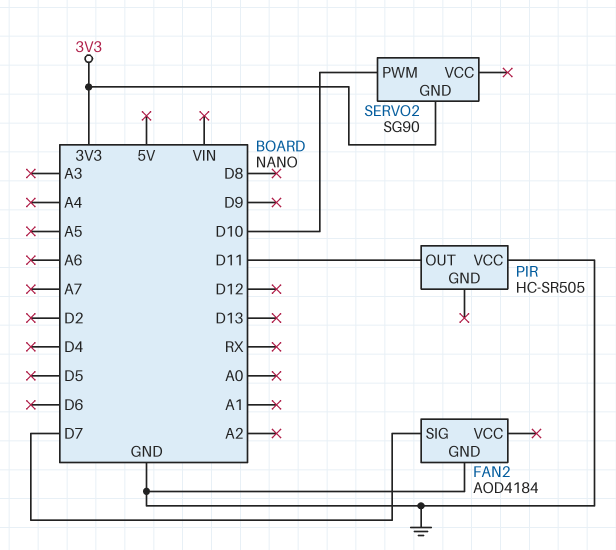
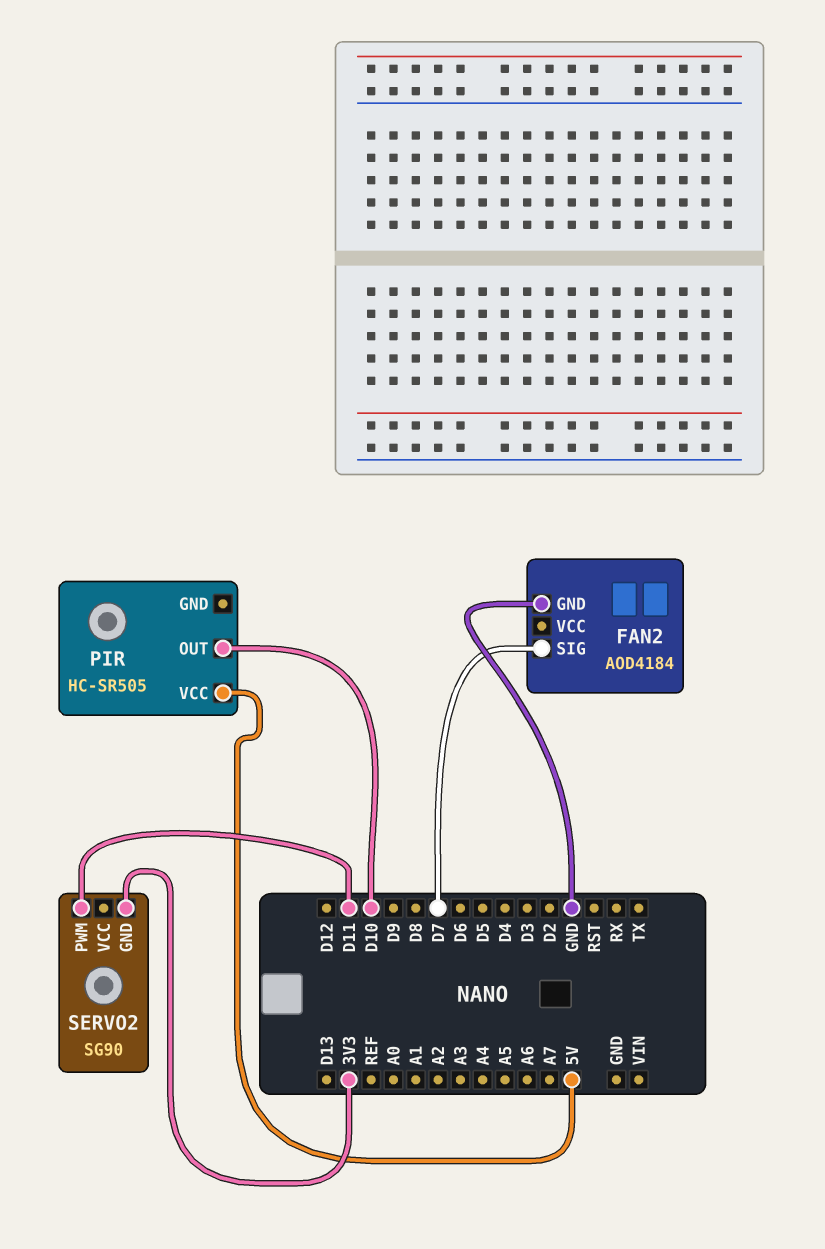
PIR pin OUT: D11 -> D10
PIR pin VCC: GND -> 5V
SERVO2 pin PWM: D10 -> D11

